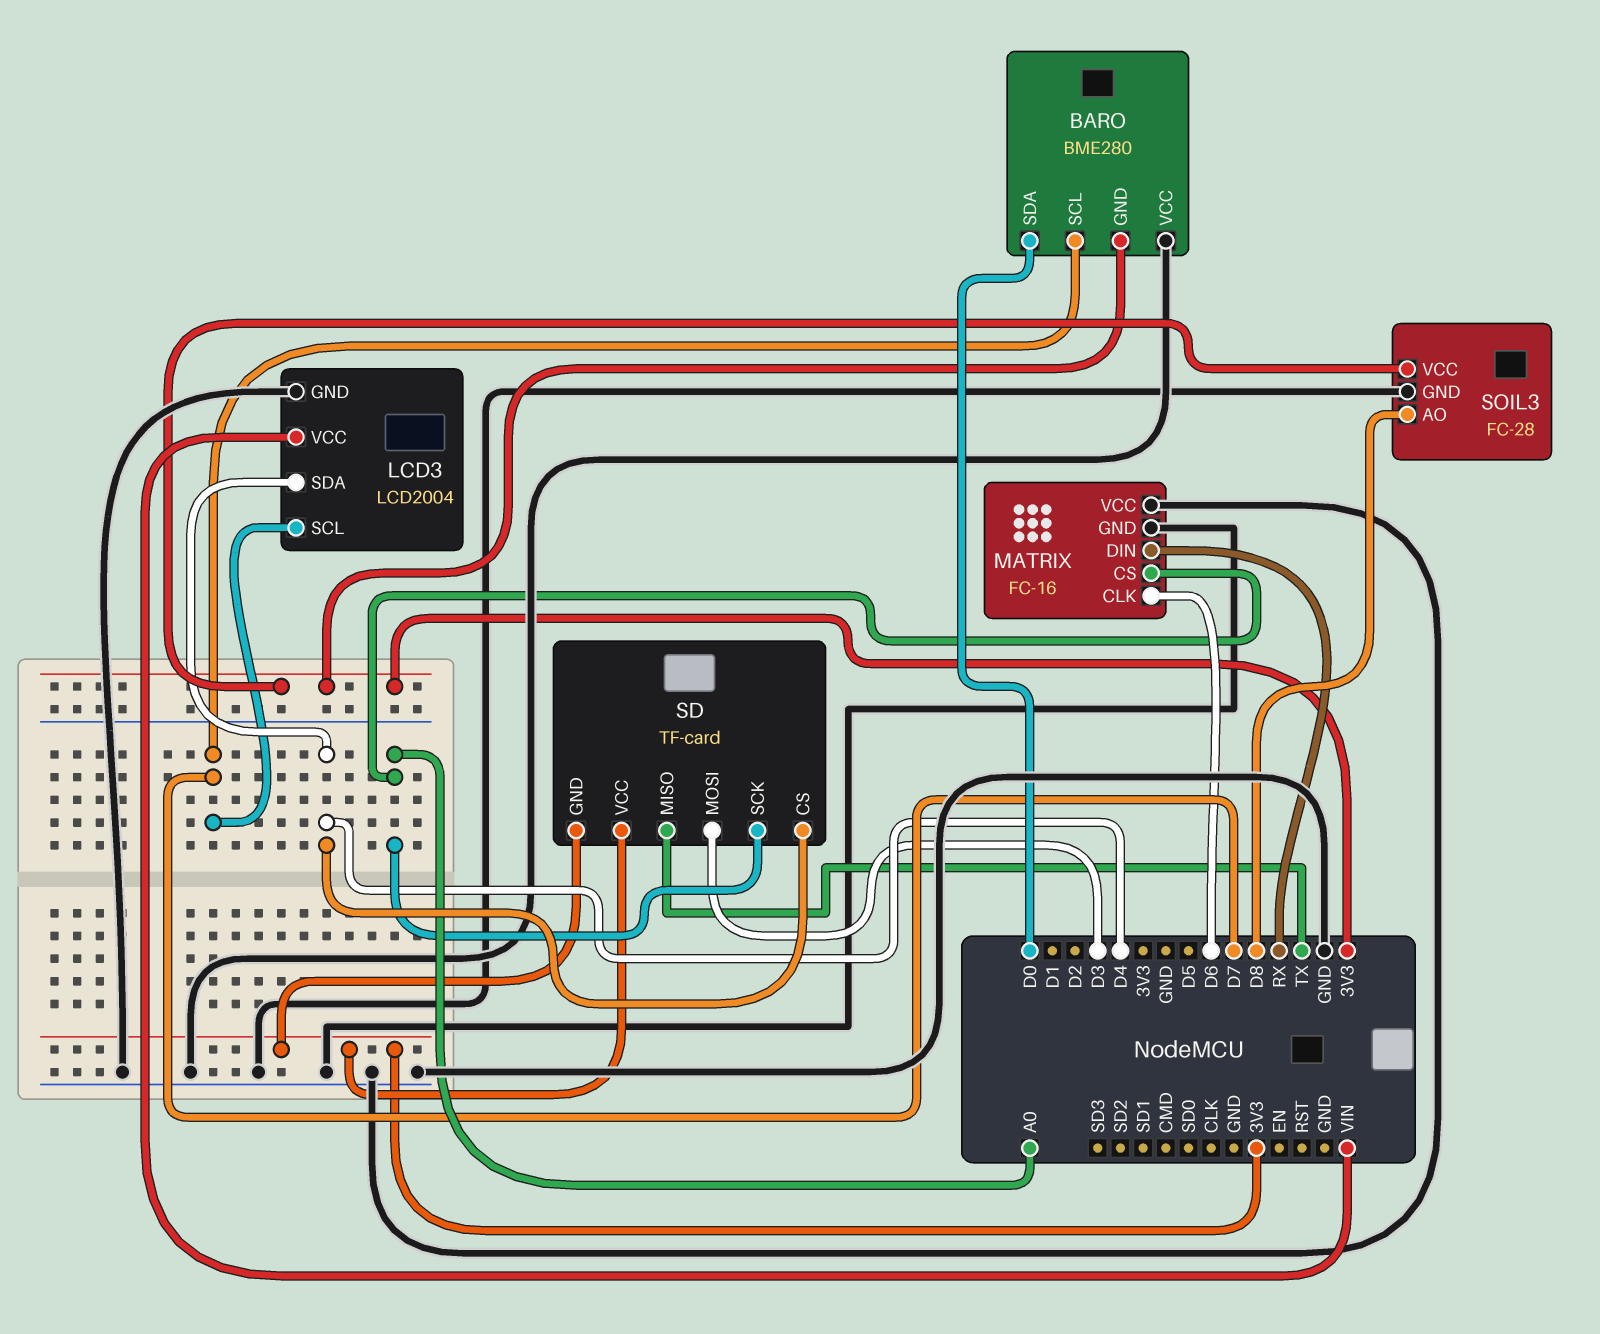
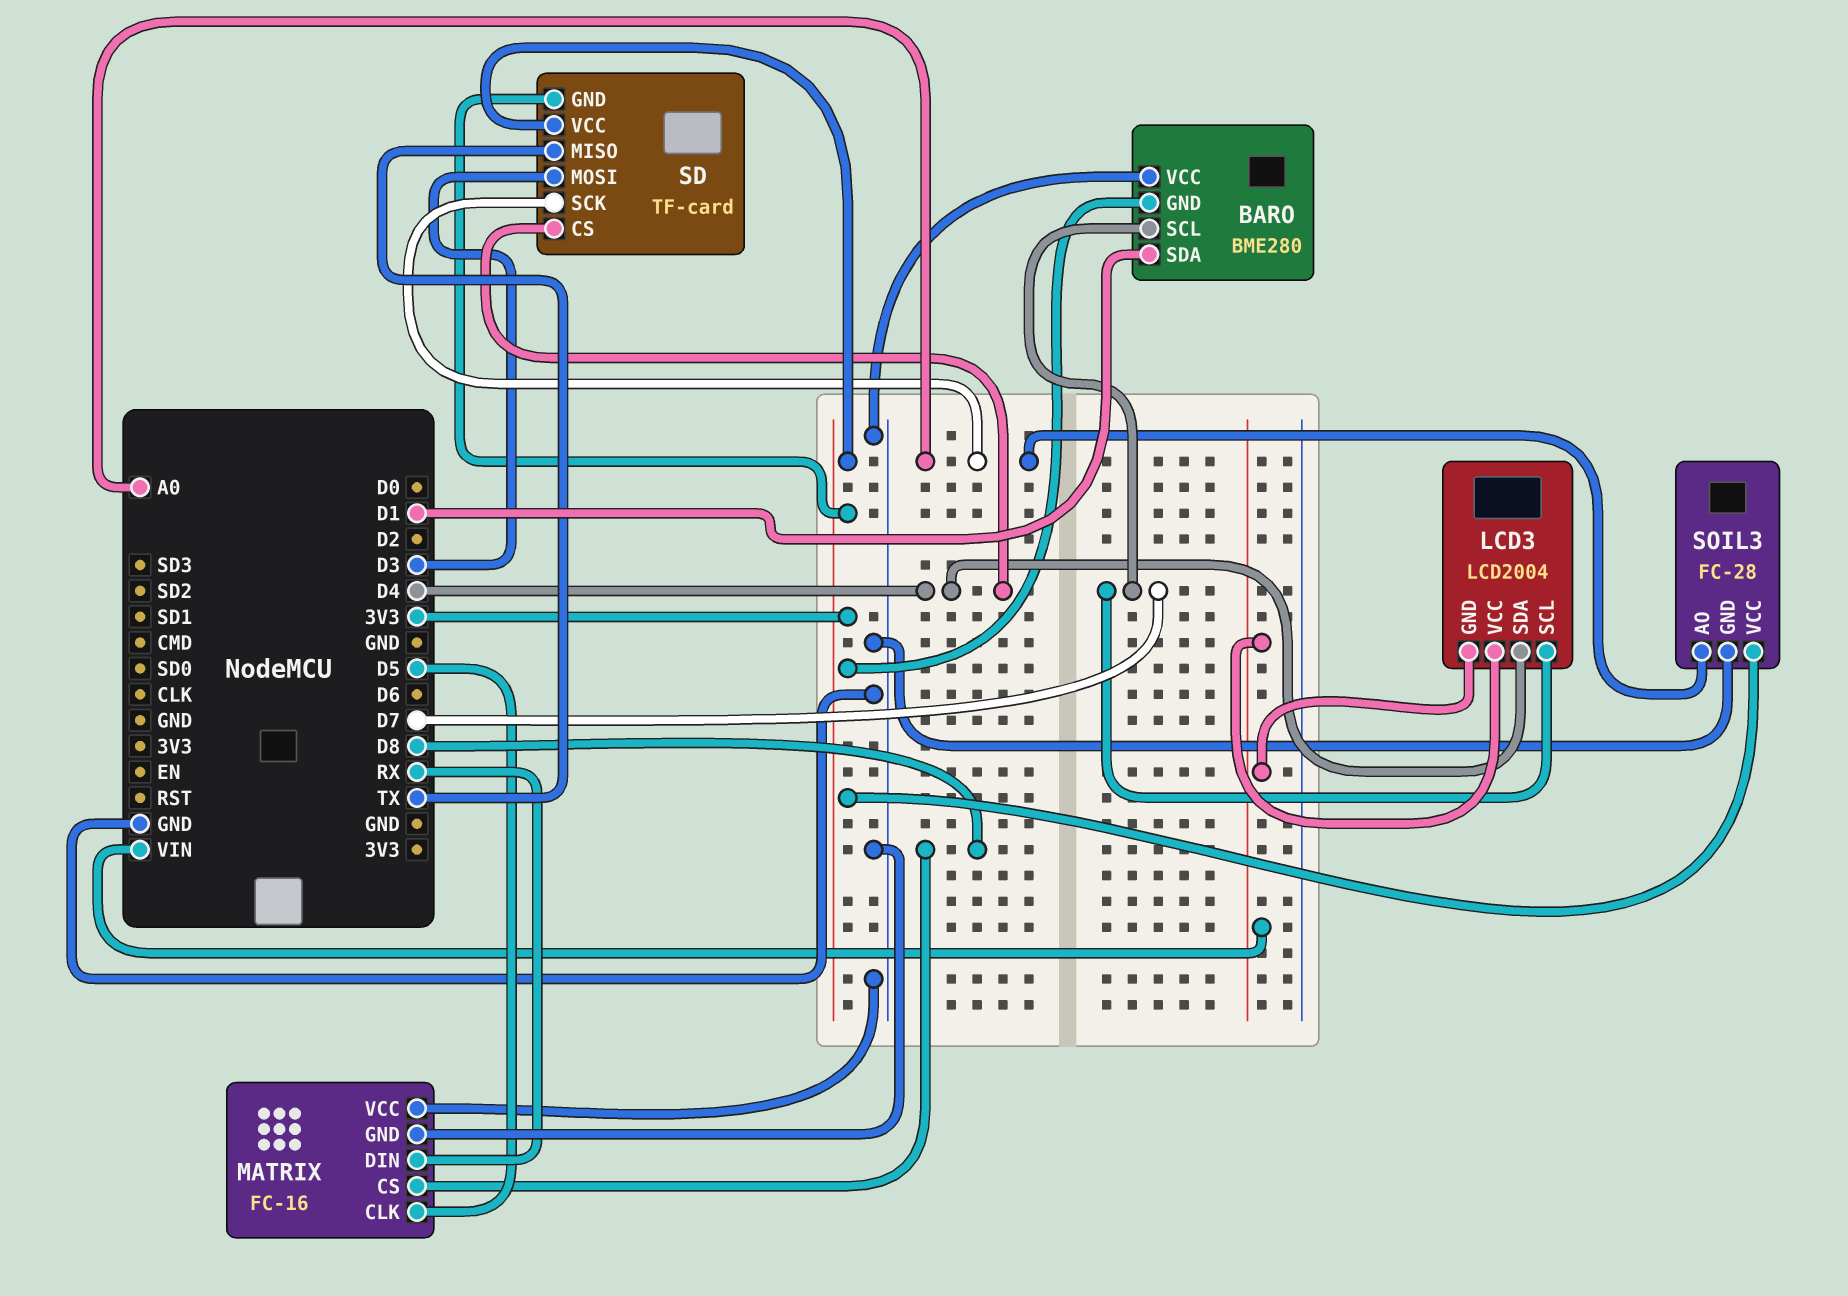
BARO pin SDA: D0 -> D1
LCD3 pin GND: GND -> VIN
MATRIX pin CLK: D6 -> D5
MATRIX pin CS: A0 -> D8
SOIL3 pin AO: D8 -> A0

